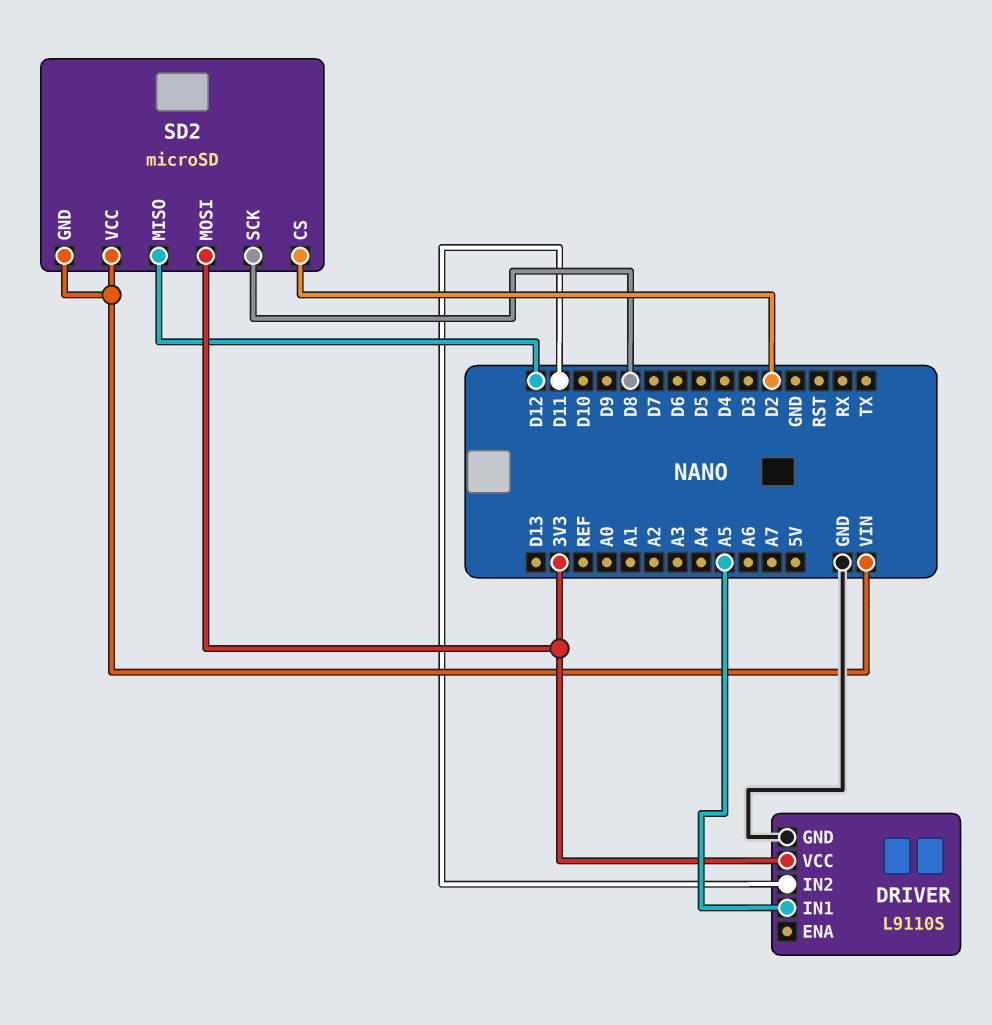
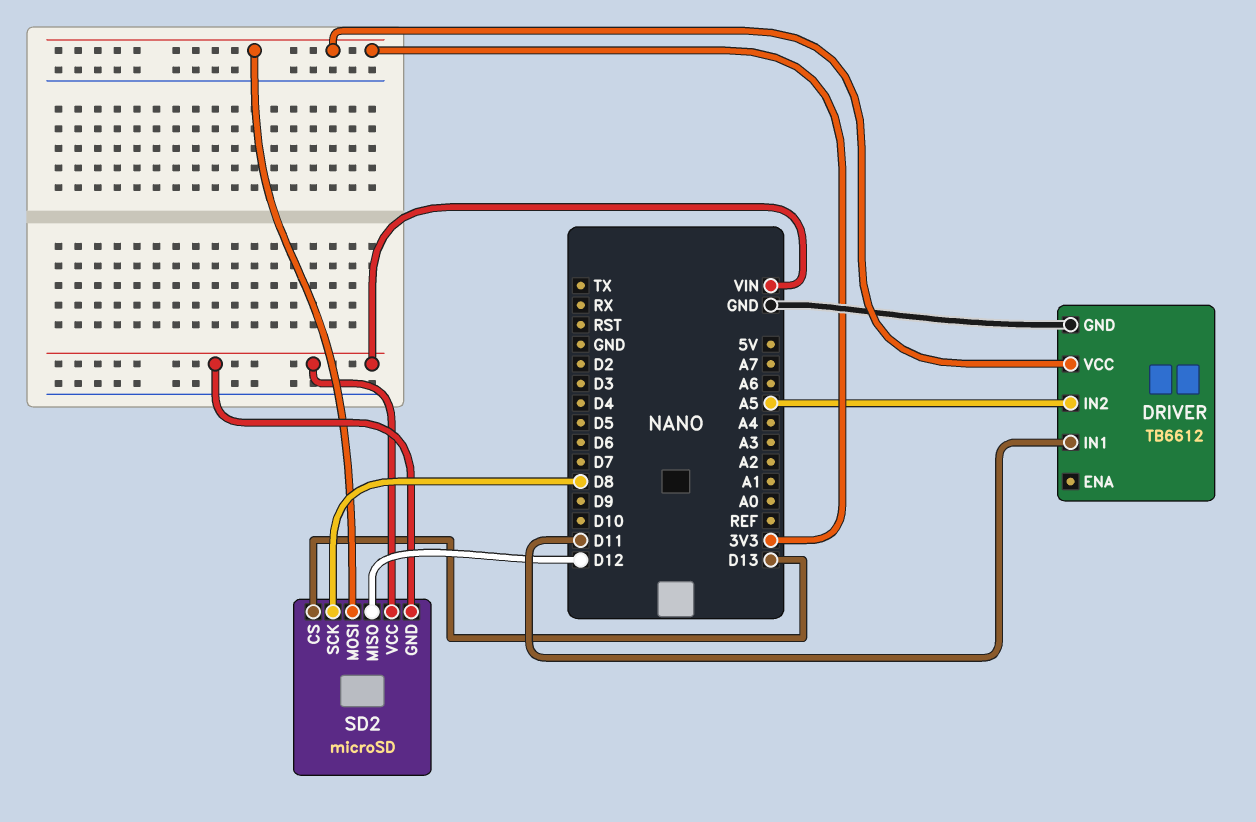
DRIVER: L9110S -> TB6612
DRIVER pin IN1: A5 -> D11
DRIVER pin IN2: D11 -> A5
SD2 pin CS: D2 -> D13

